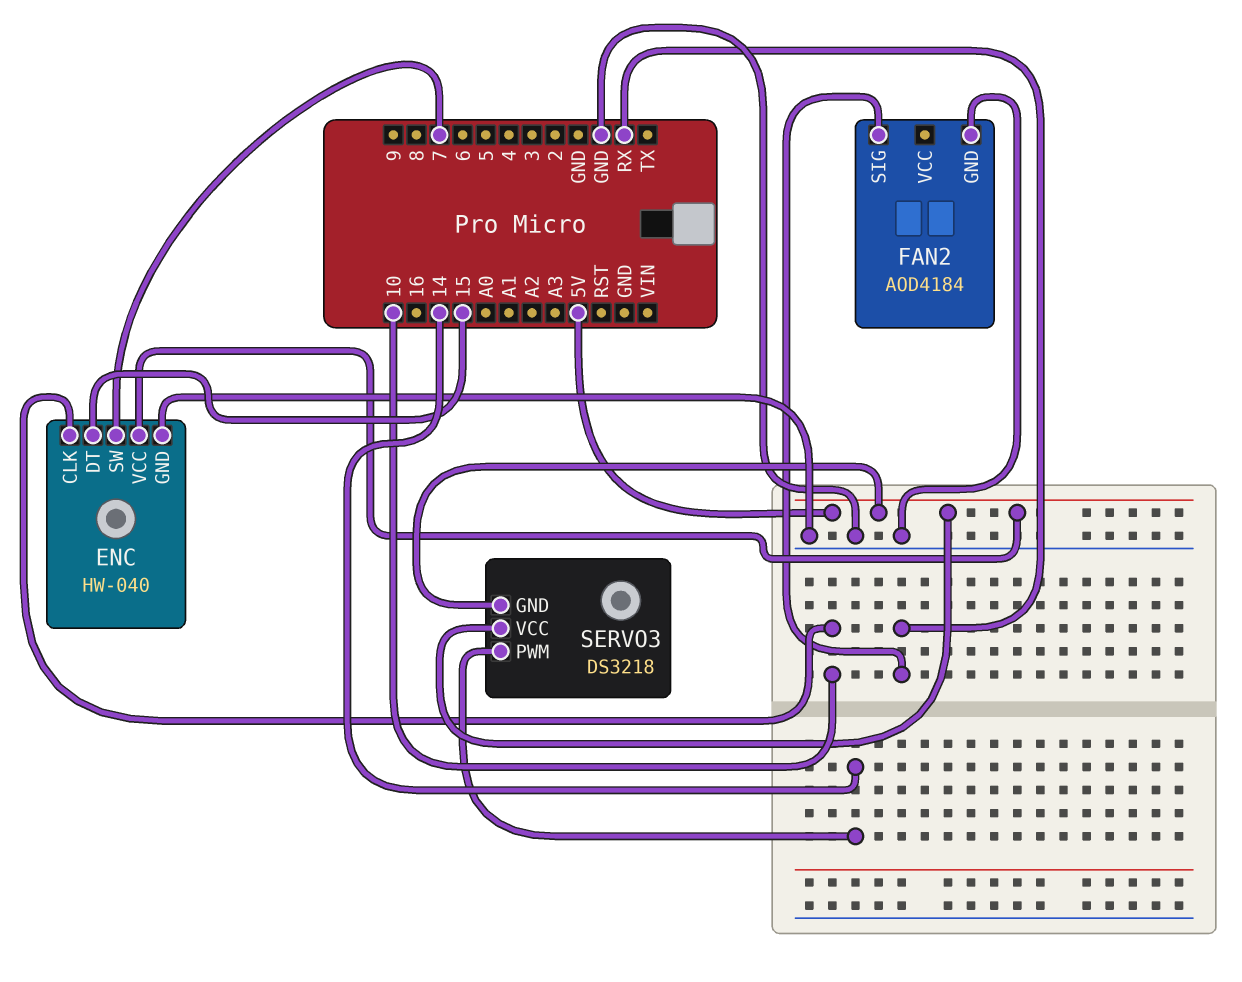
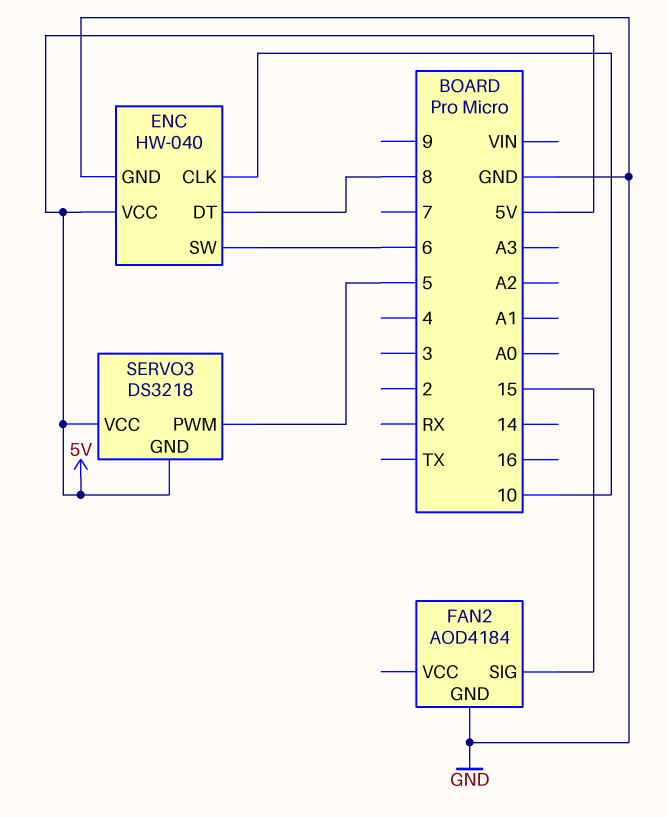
ENC pin DT: 15 -> 8
ENC pin SW: 7 -> 6
FAN2 pin SIG: RX -> 15
SERVO3 pin PWM: 14 -> 5

